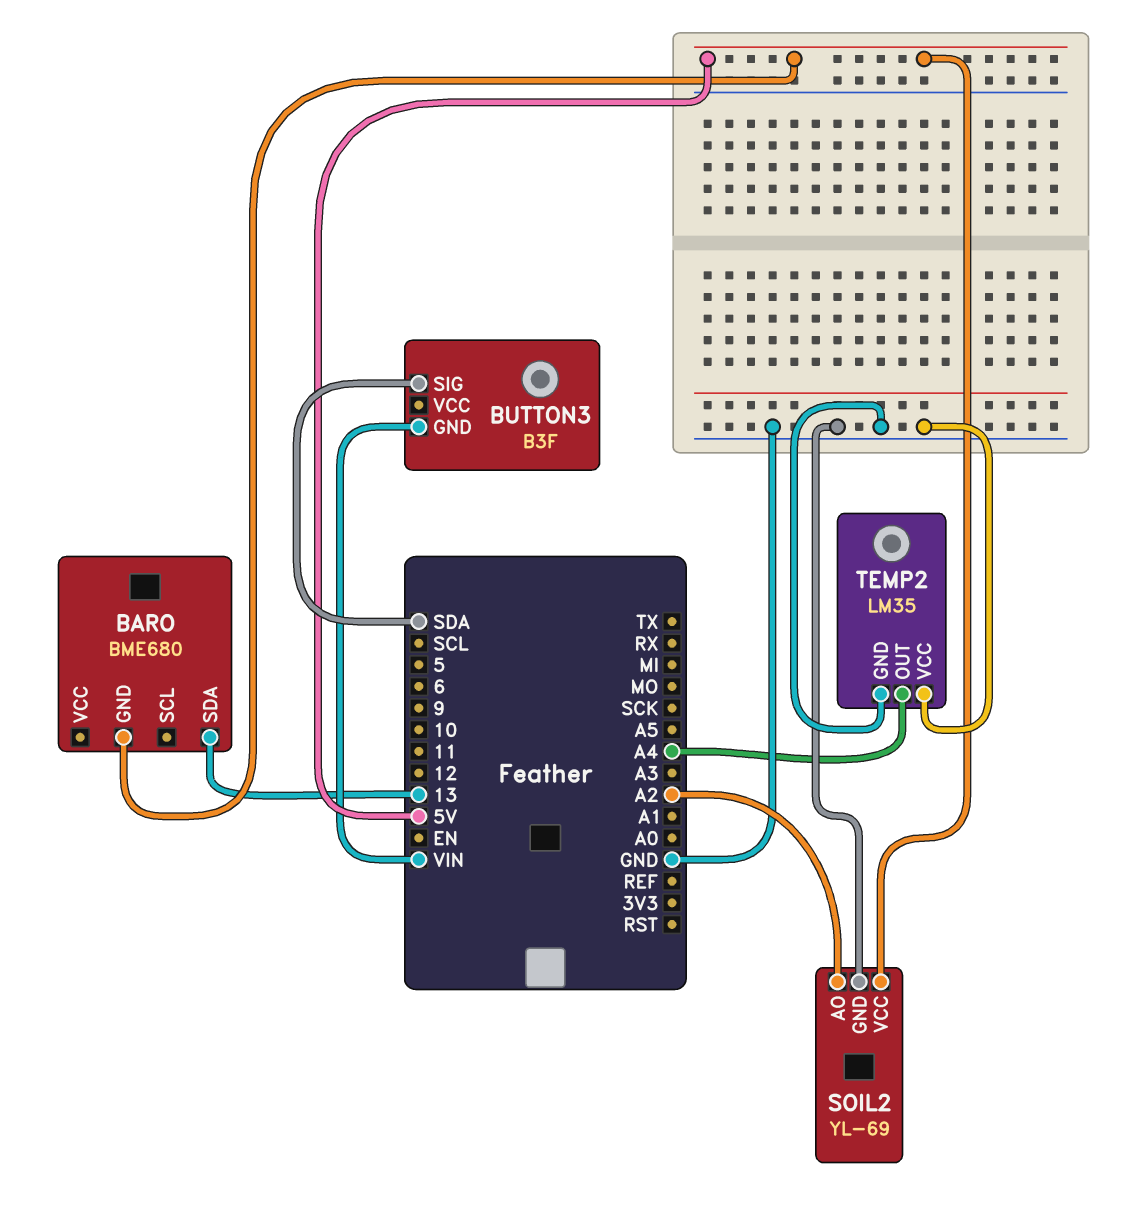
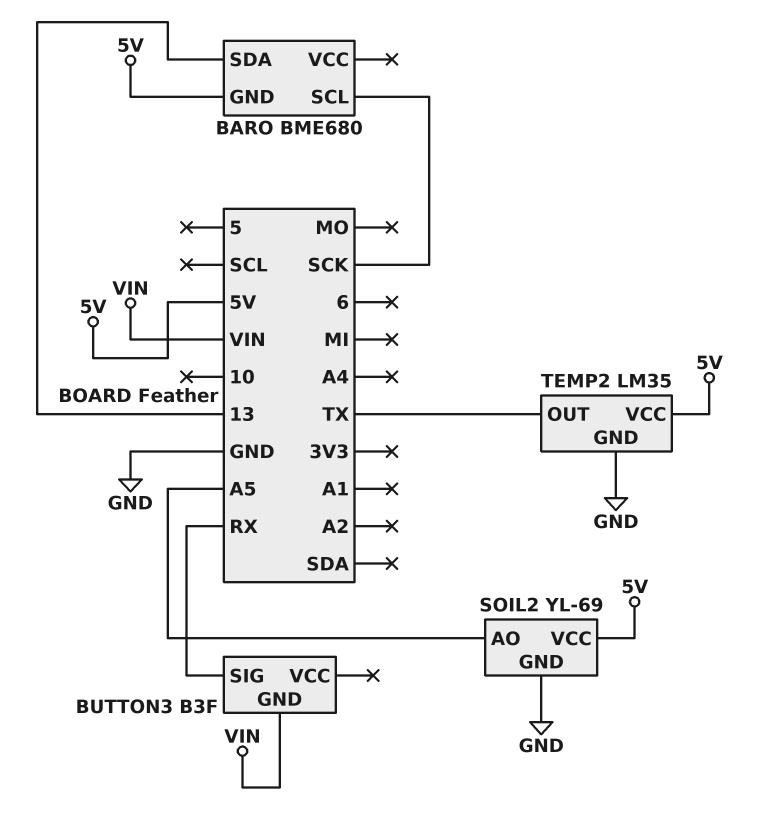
BARO pin SCL: none -> SCK
BUTTON3 pin SIG: SDA -> RX
SOIL2 pin AO: A2 -> A5
TEMP2 pin OUT: A4 -> TX
TEMP2 pin VCC: GND -> 5V

